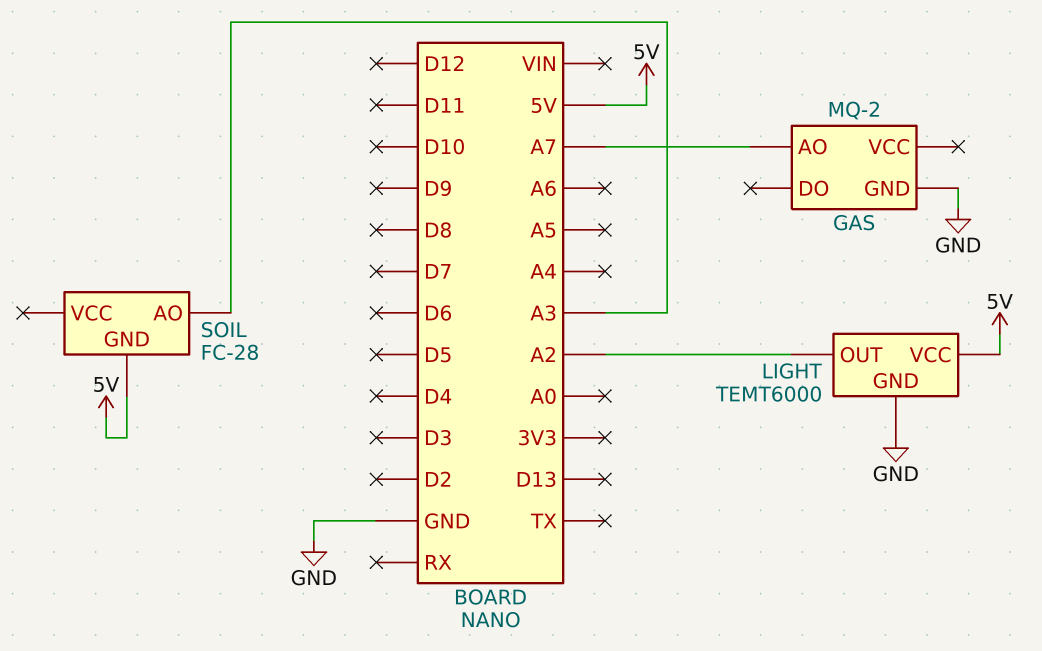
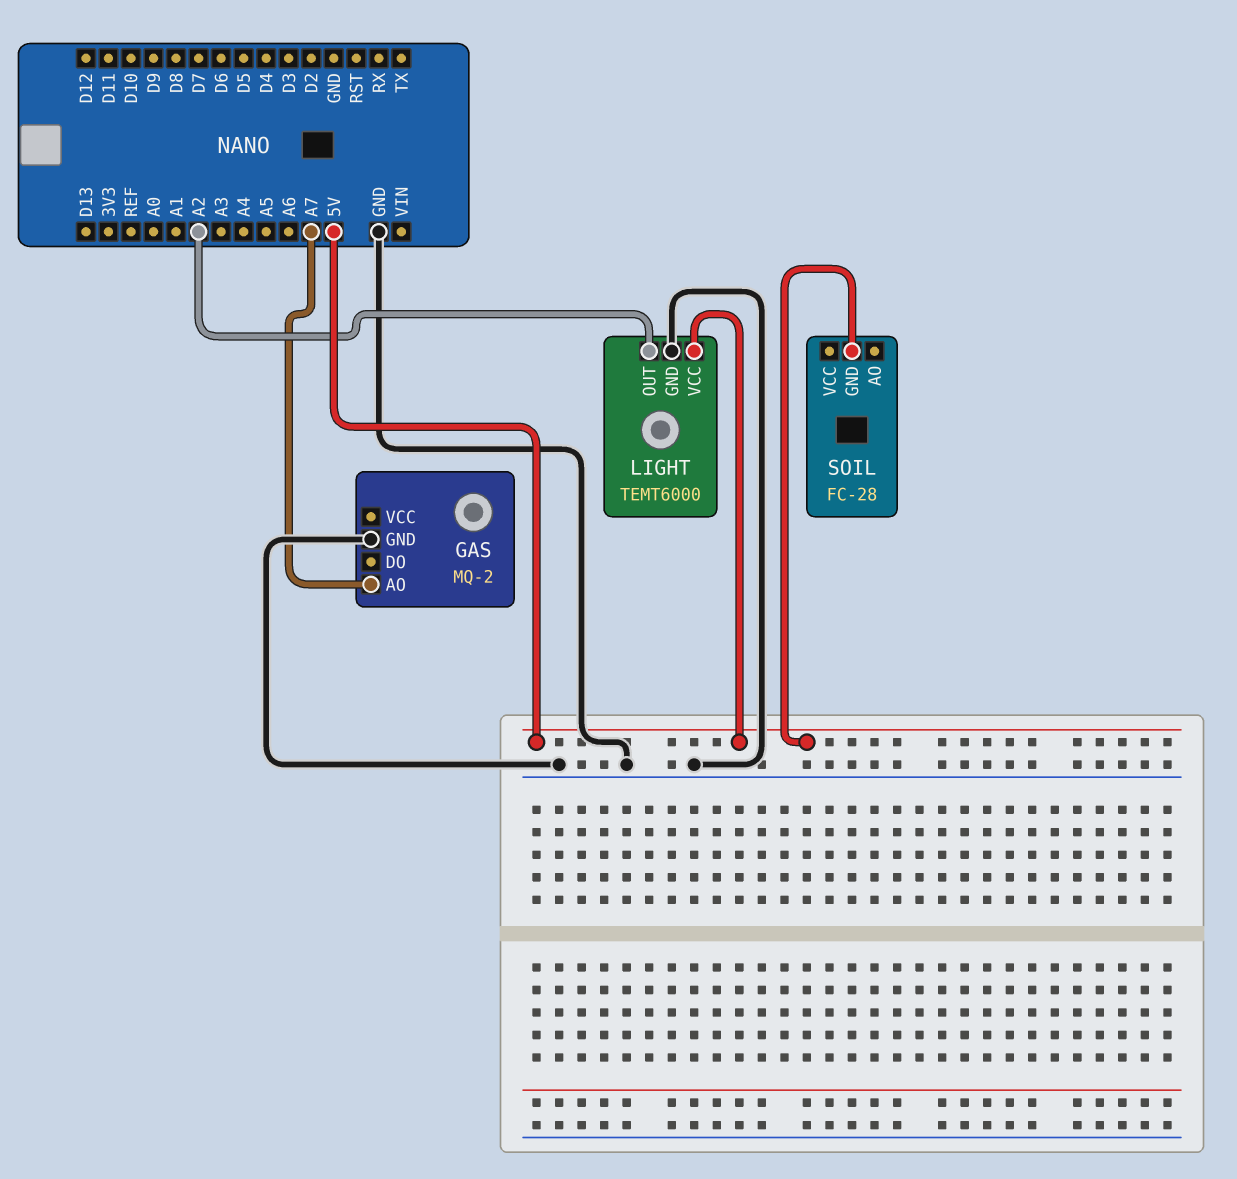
SOIL pin AO: A3 -> none

